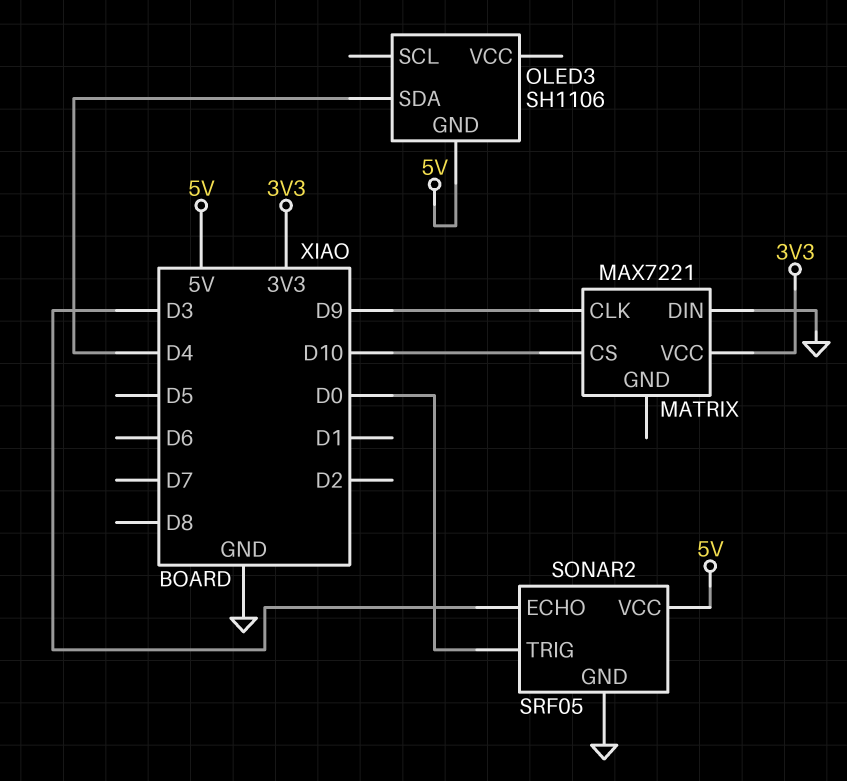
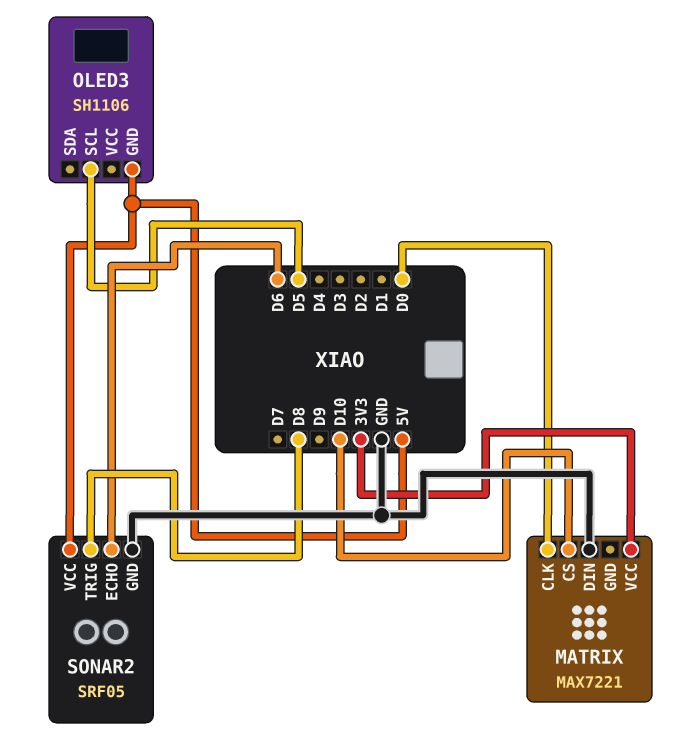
MATRIX pin CLK: D9 -> D0
OLED3 pin SCL: none -> D5
OLED3 pin SDA: D4 -> none
SONAR2 pin ECHO: D3 -> D6
SONAR2 pin TRIG: D0 -> D8

